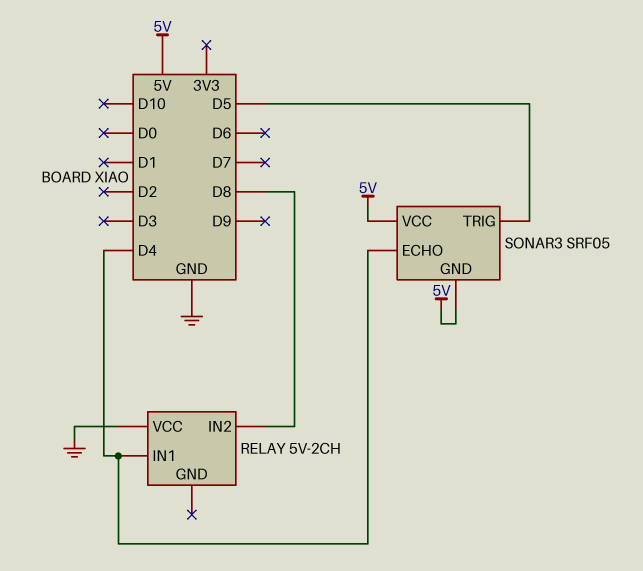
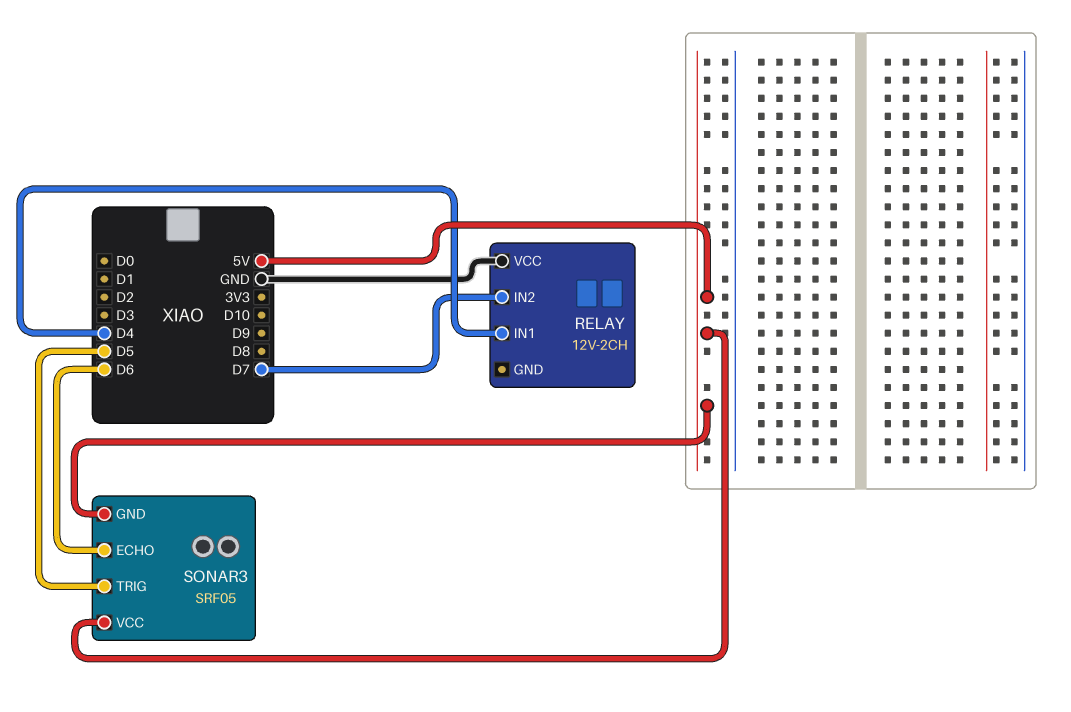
RELAY: 5V-2CH -> 12V-2CH
RELAY pin IN2: D8 -> D7
SONAR3 pin ECHO: D4 -> D6

